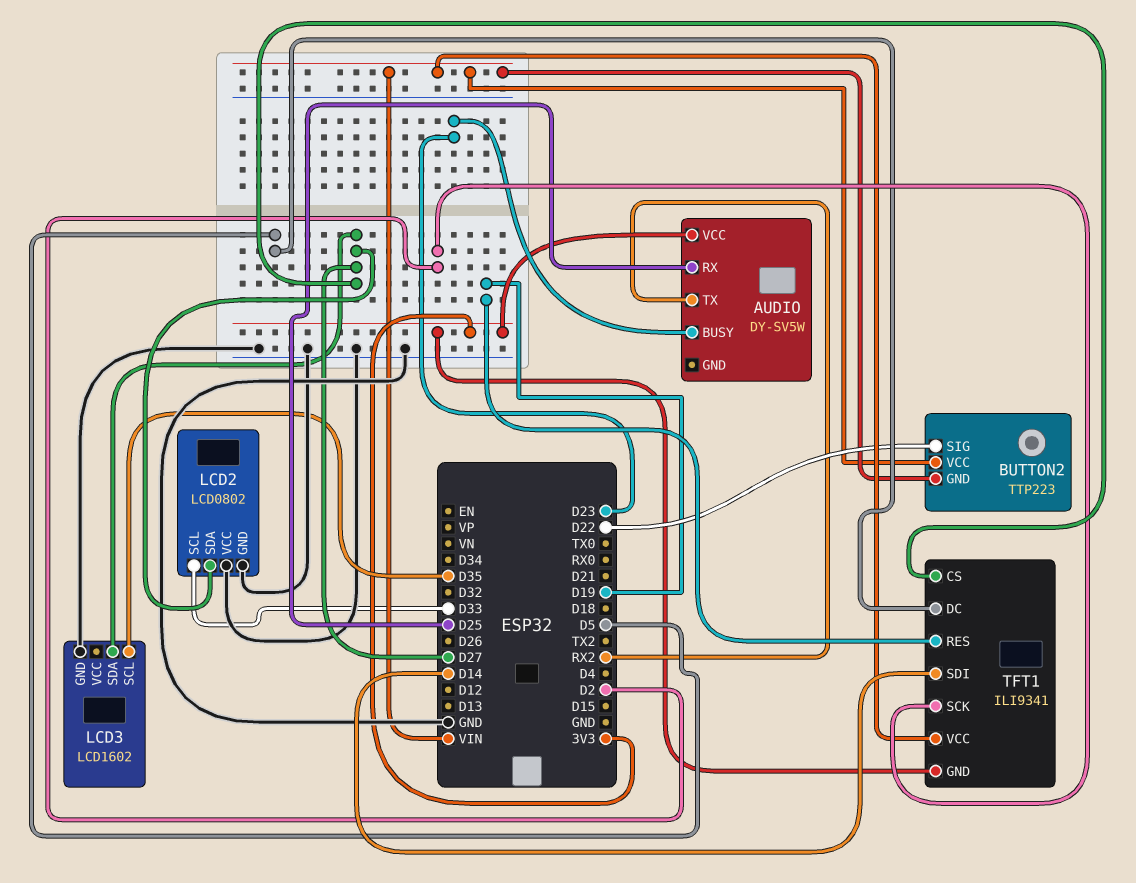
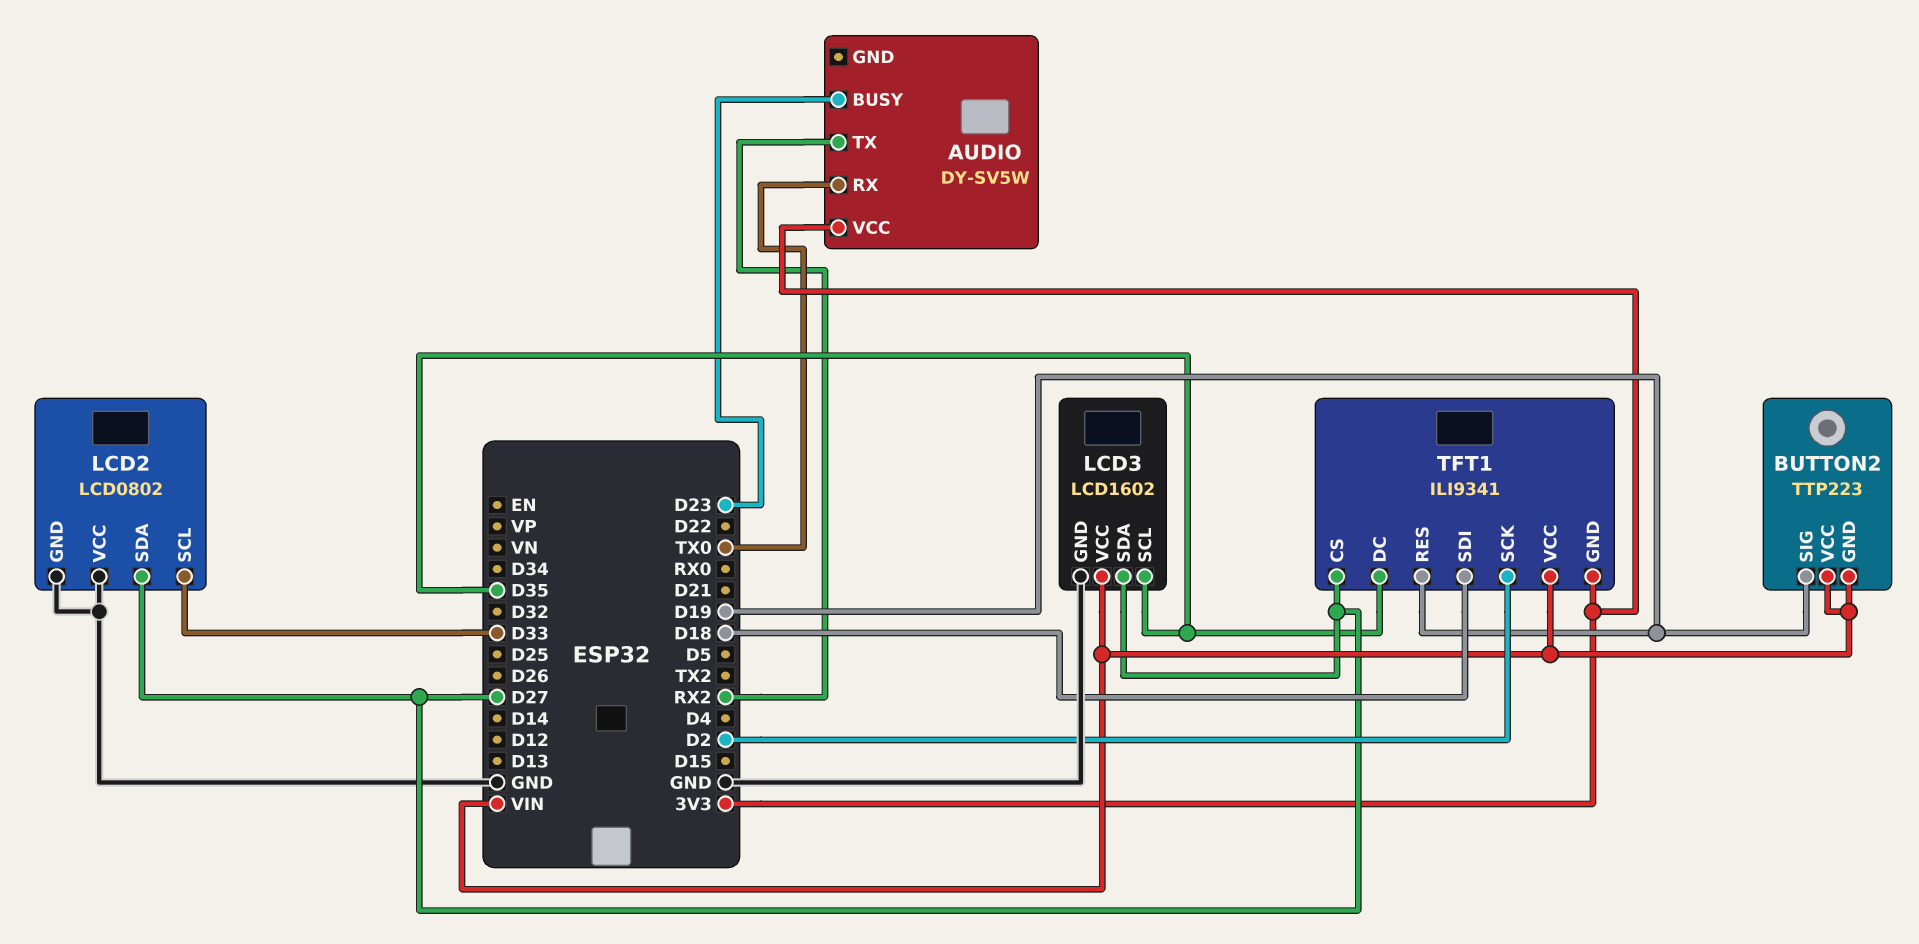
AUDIO pin RX: D25 -> TX0
BUTTON2 pin SIG: D22 -> D19
LCD3 pin VCC: none -> VIN
TFT1 pin DC: D5 -> D35
TFT1 pin SDI: D14 -> D18

